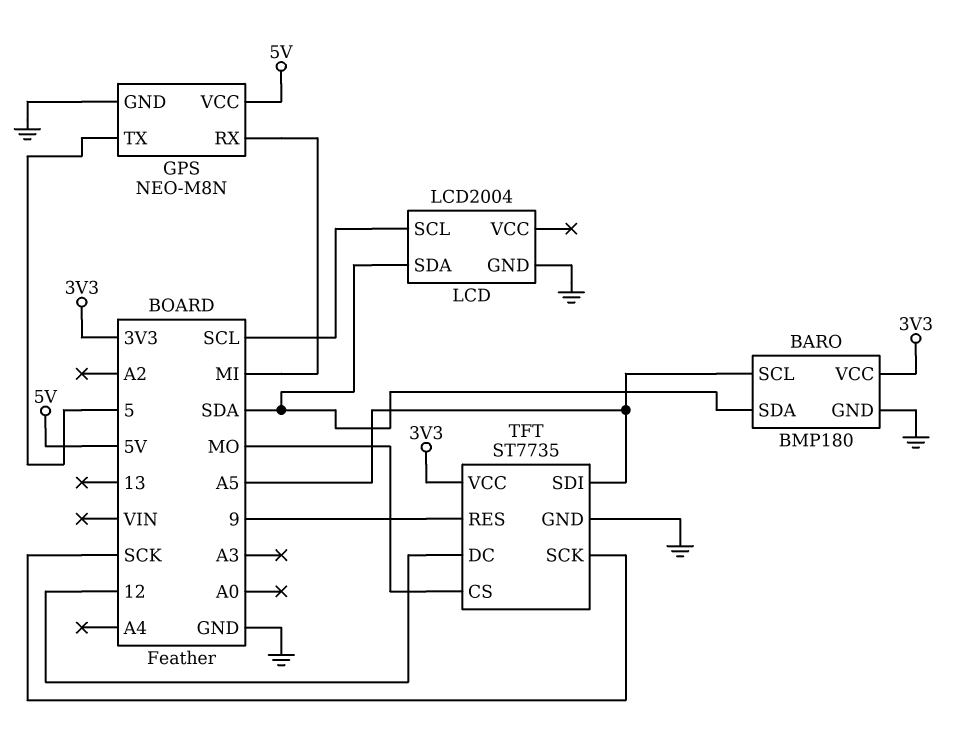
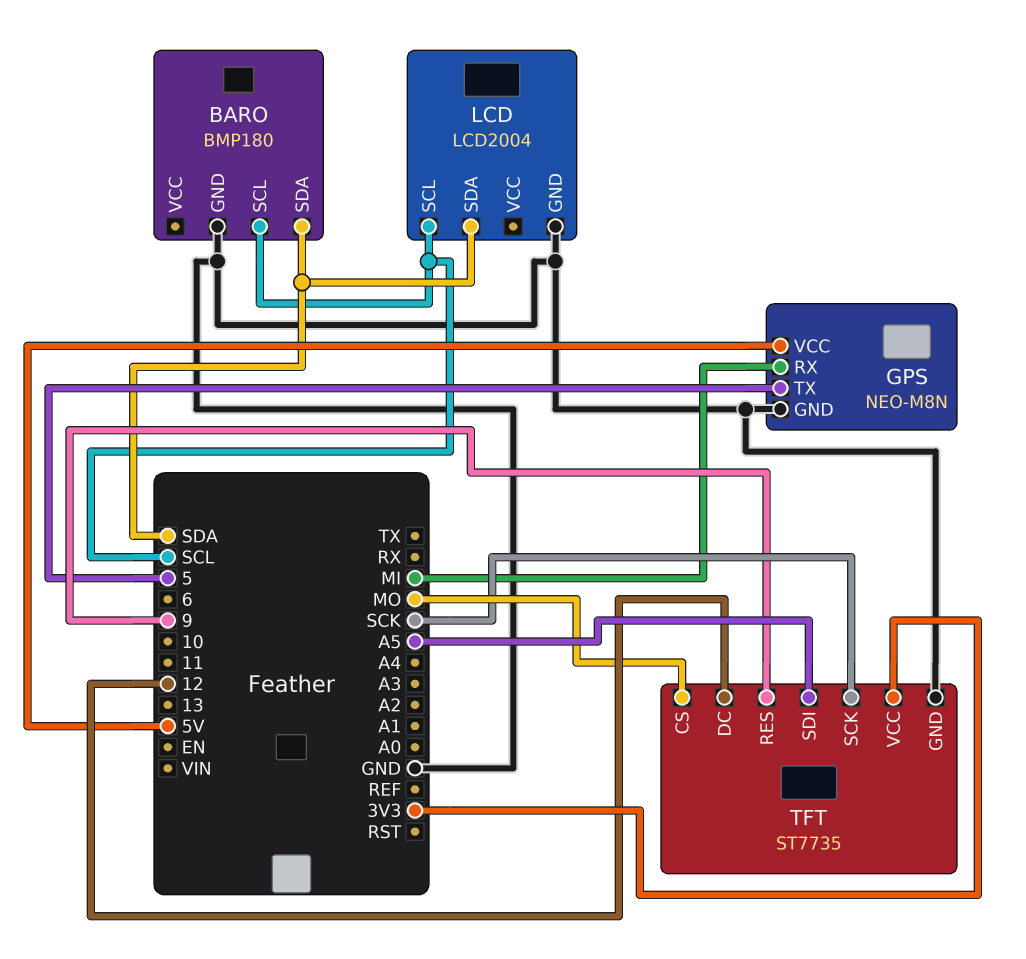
BARO pin SCL: A5 -> SCL
BARO pin VCC: 3V3 -> none

